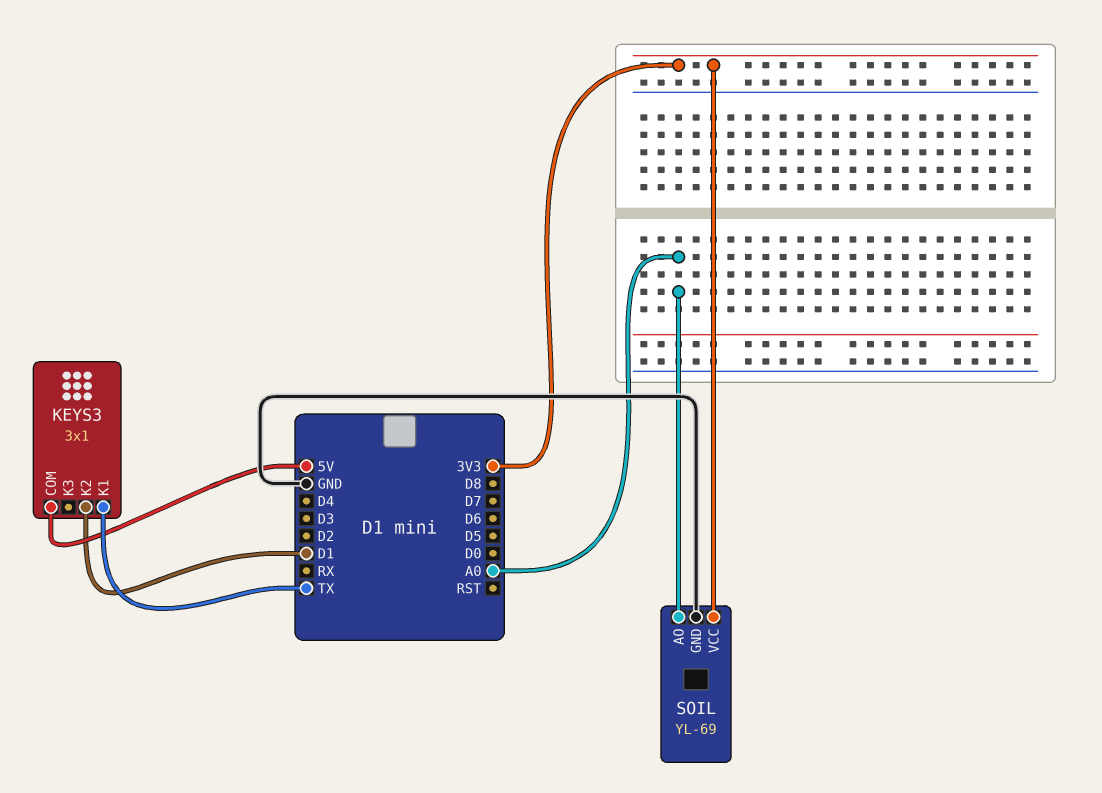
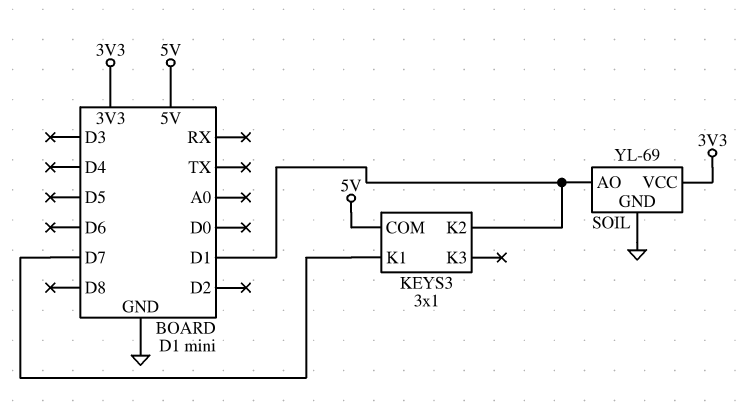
KEYS3 pin K1: TX -> D7
SOIL pin AO: A0 -> D1

